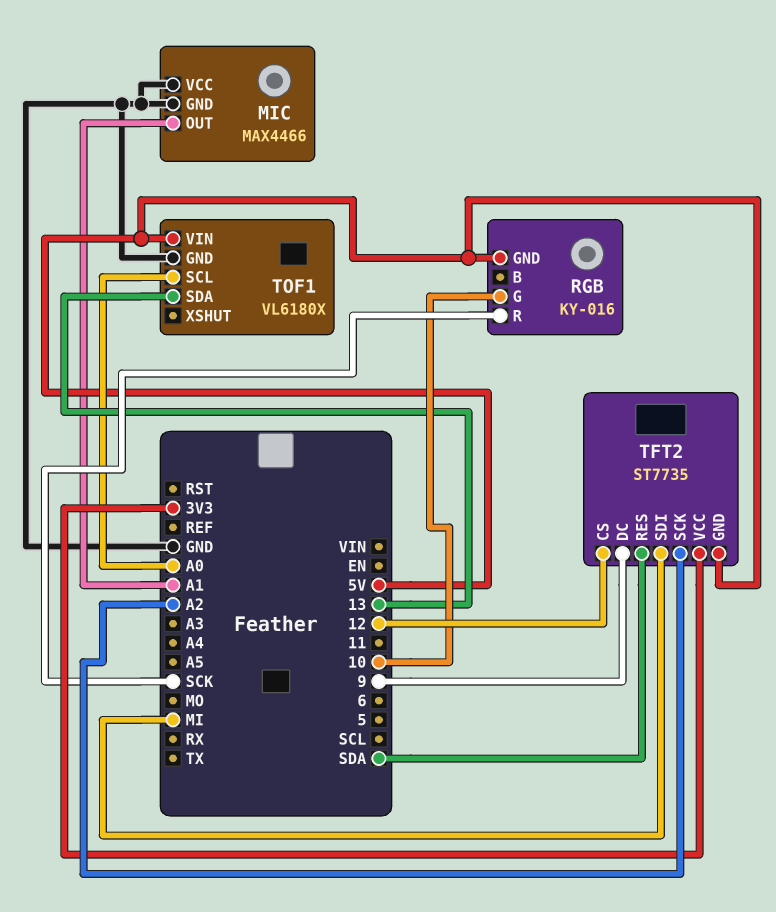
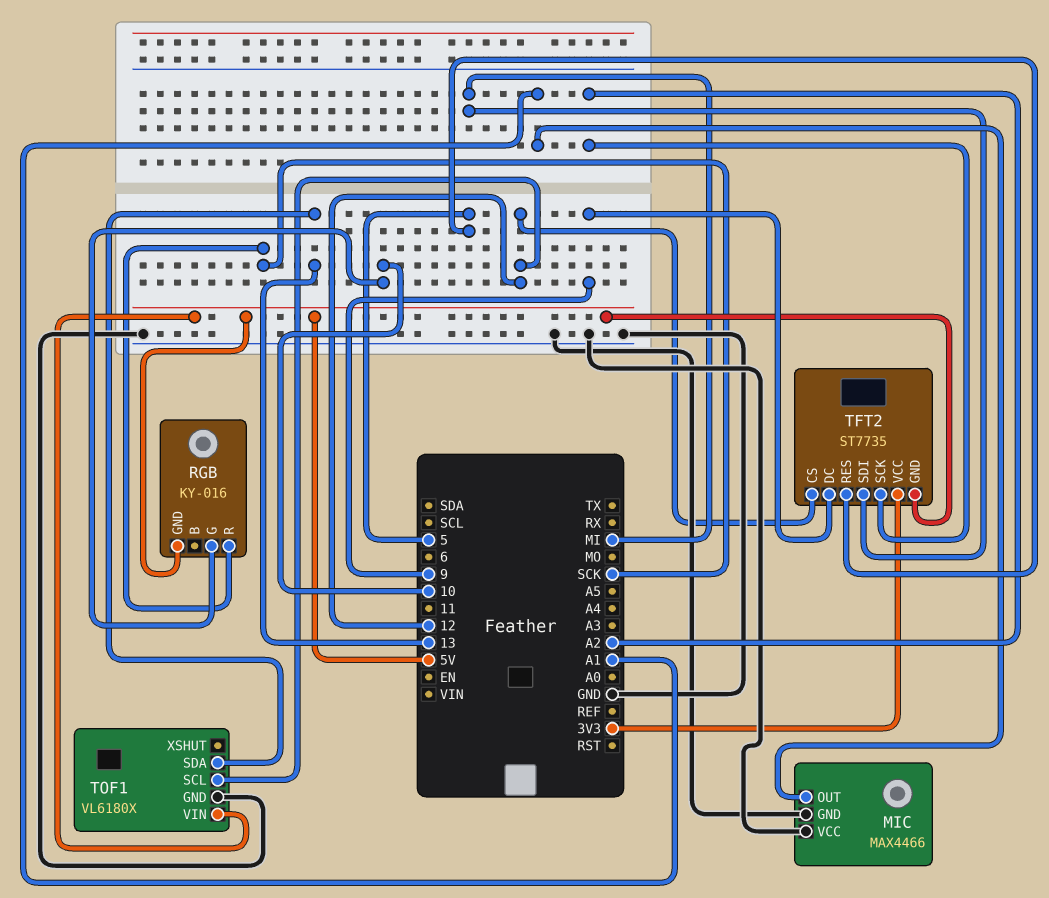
TFT2 pin RES: SDA -> 5
TOF1 pin SCL: A0 -> 12

